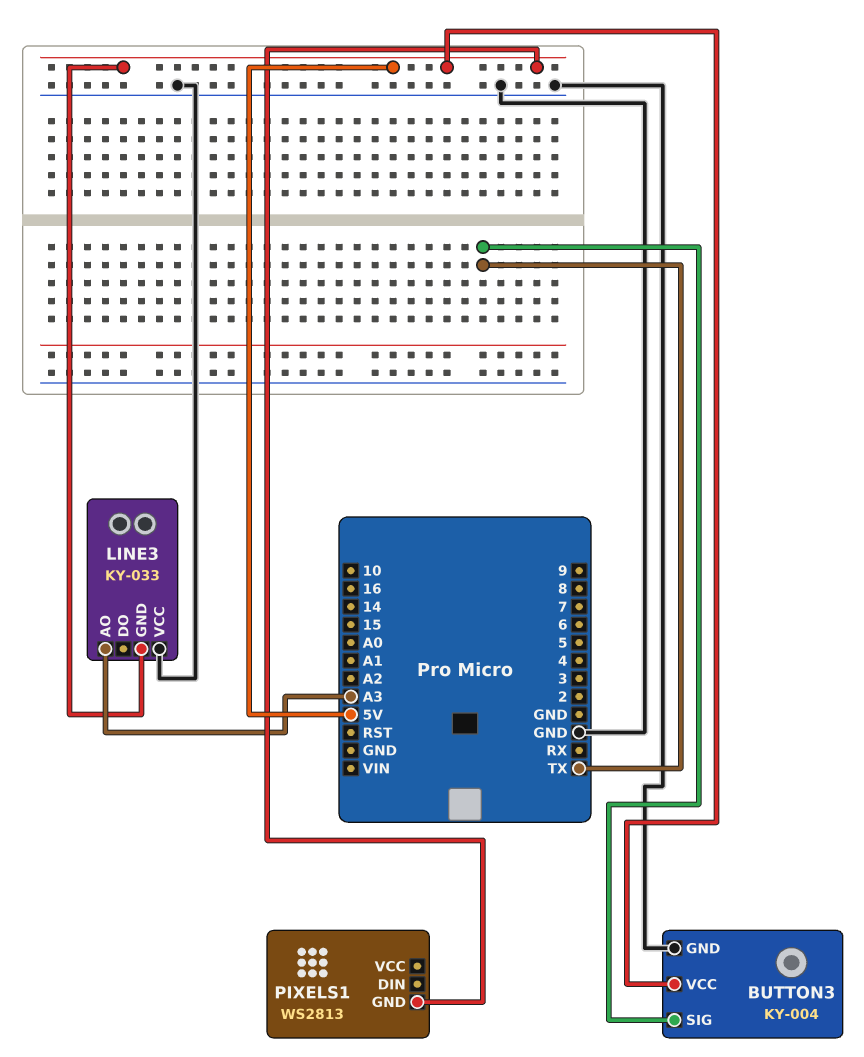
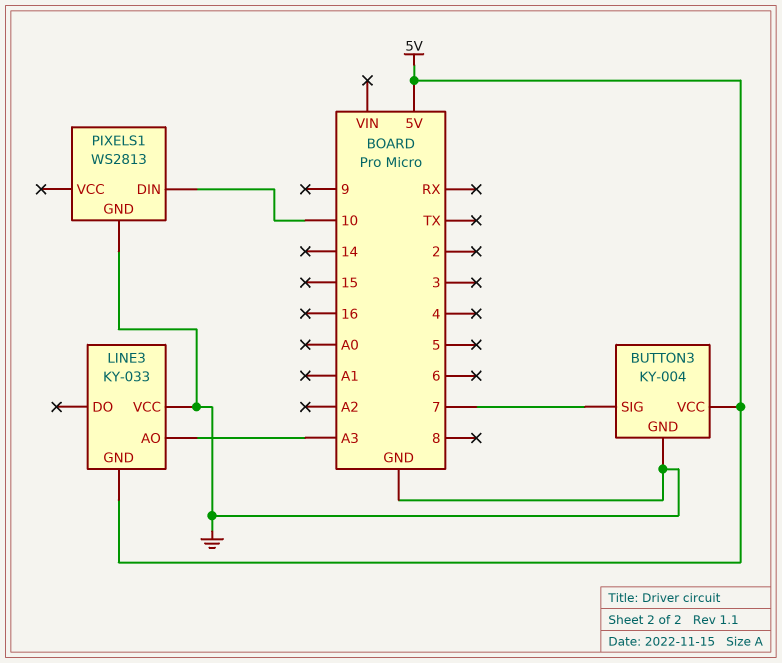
BUTTON3 pin SIG: TX -> 7
PIXELS1 pin DIN: none -> 10
PIXELS1 pin GND: 5V -> GND

